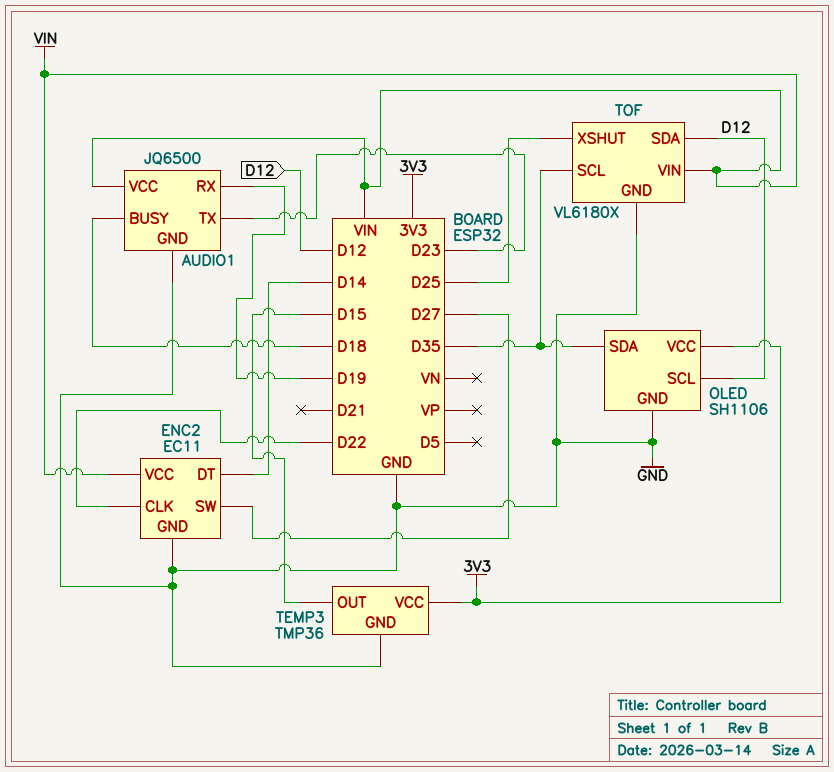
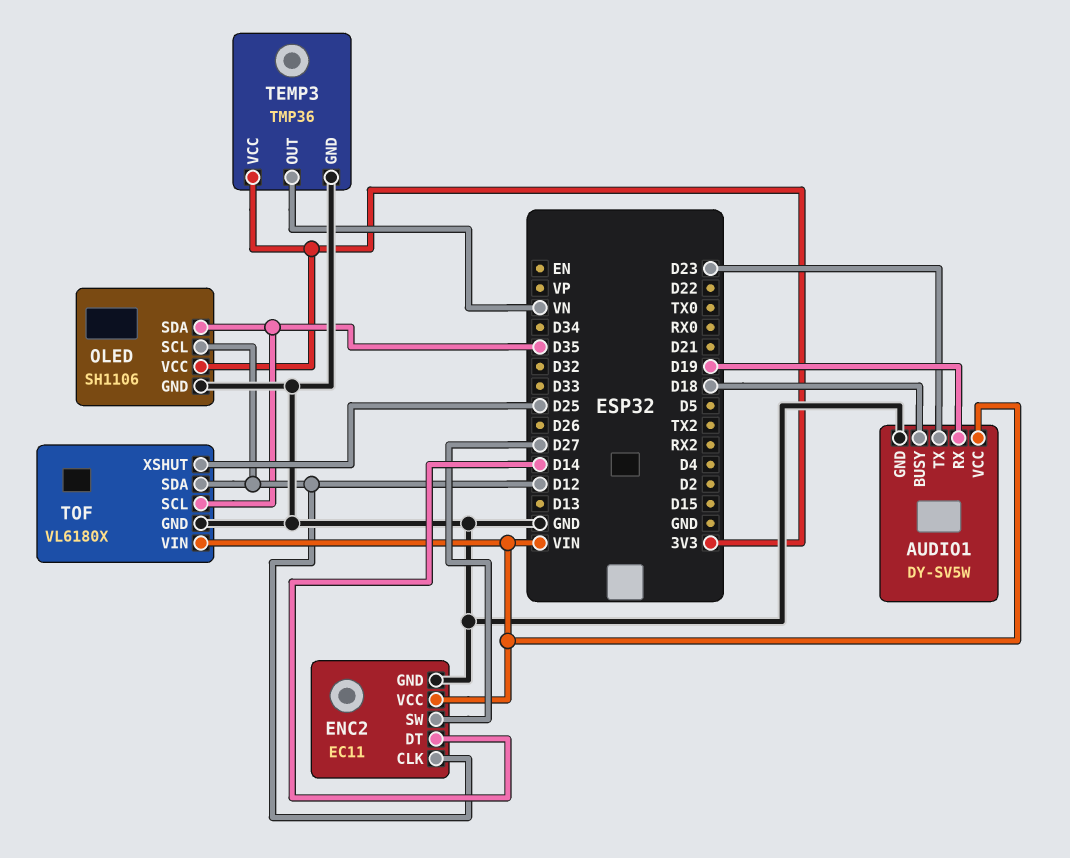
AUDIO1: JQ6500 -> DY-SV5W
ENC2 pin CLK: D22 -> D12
TEMP3 pin OUT: D15 -> VN

